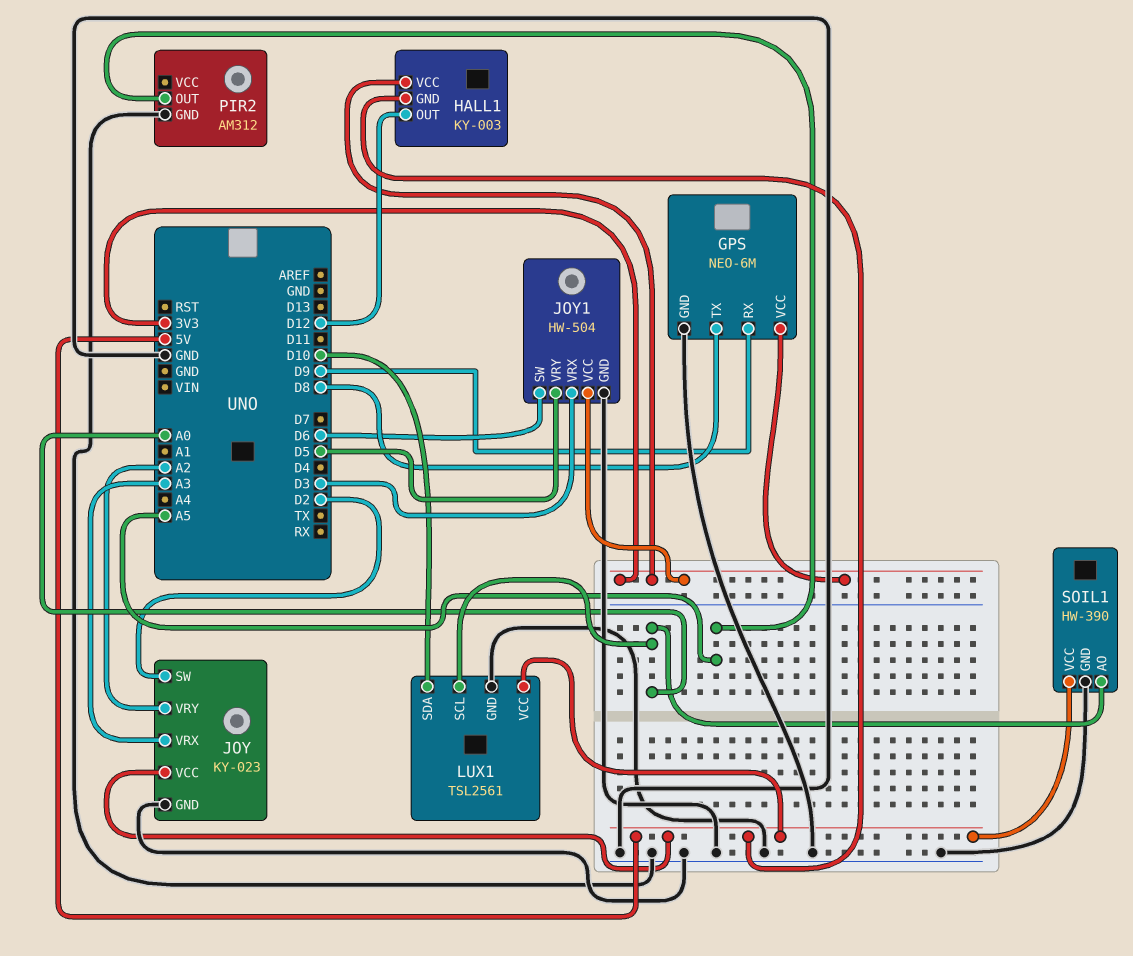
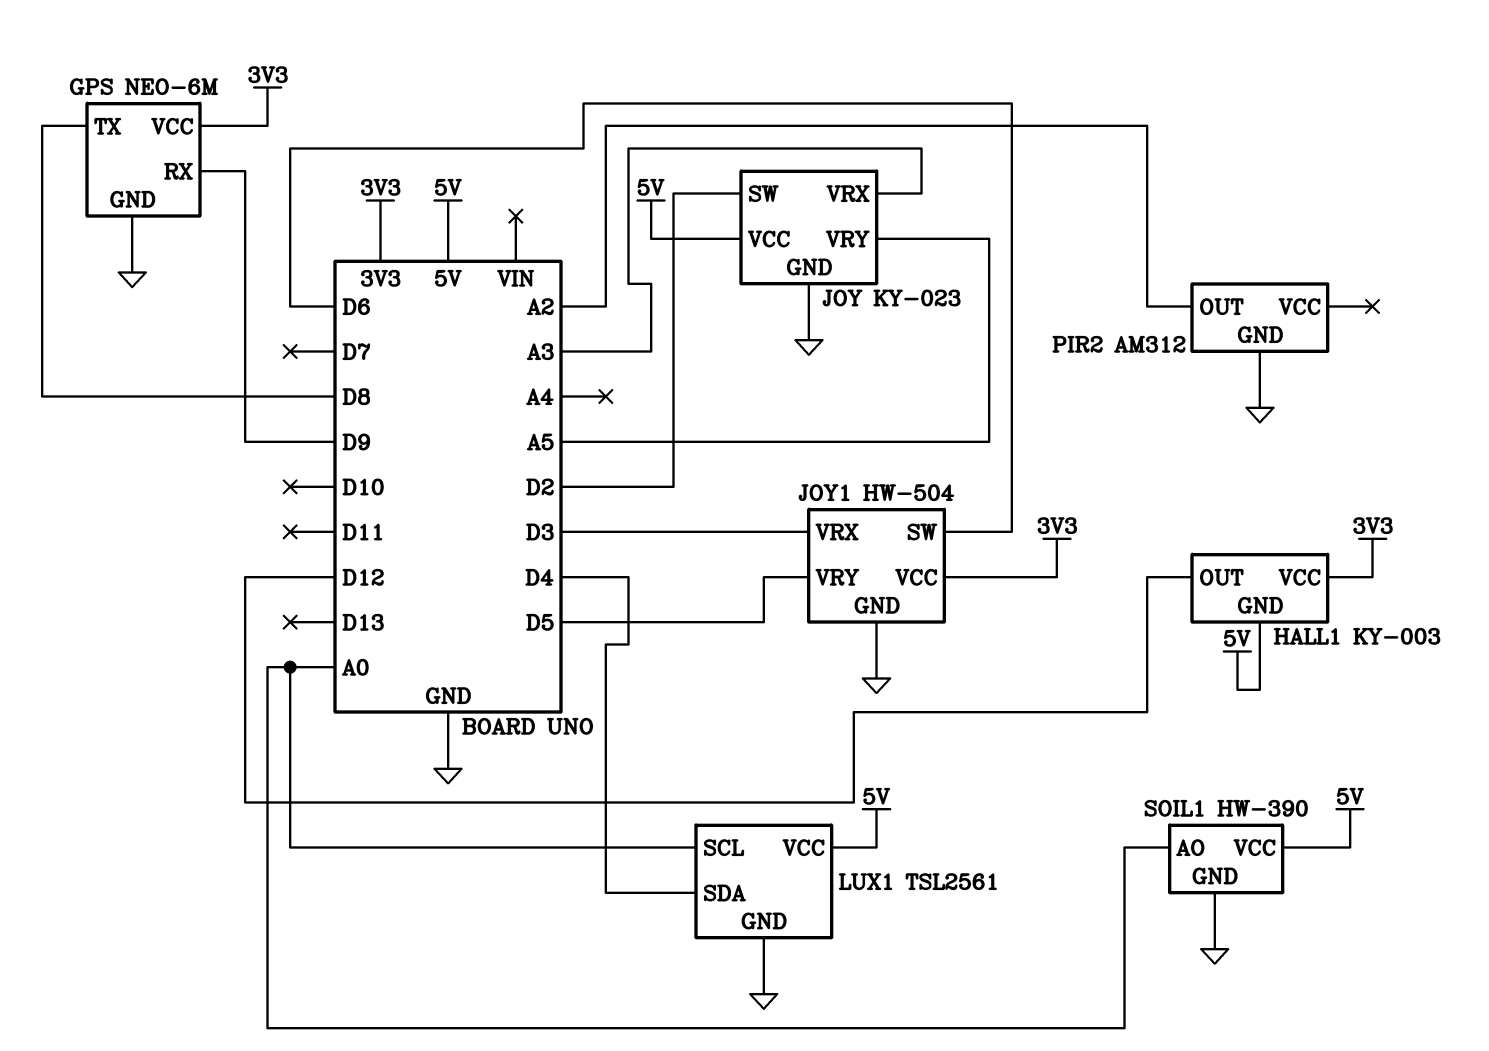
JOY pin VRY: A2 -> A5
LUX1 pin SDA: D10 -> D4
PIR2 pin OUT: A5 -> A2

